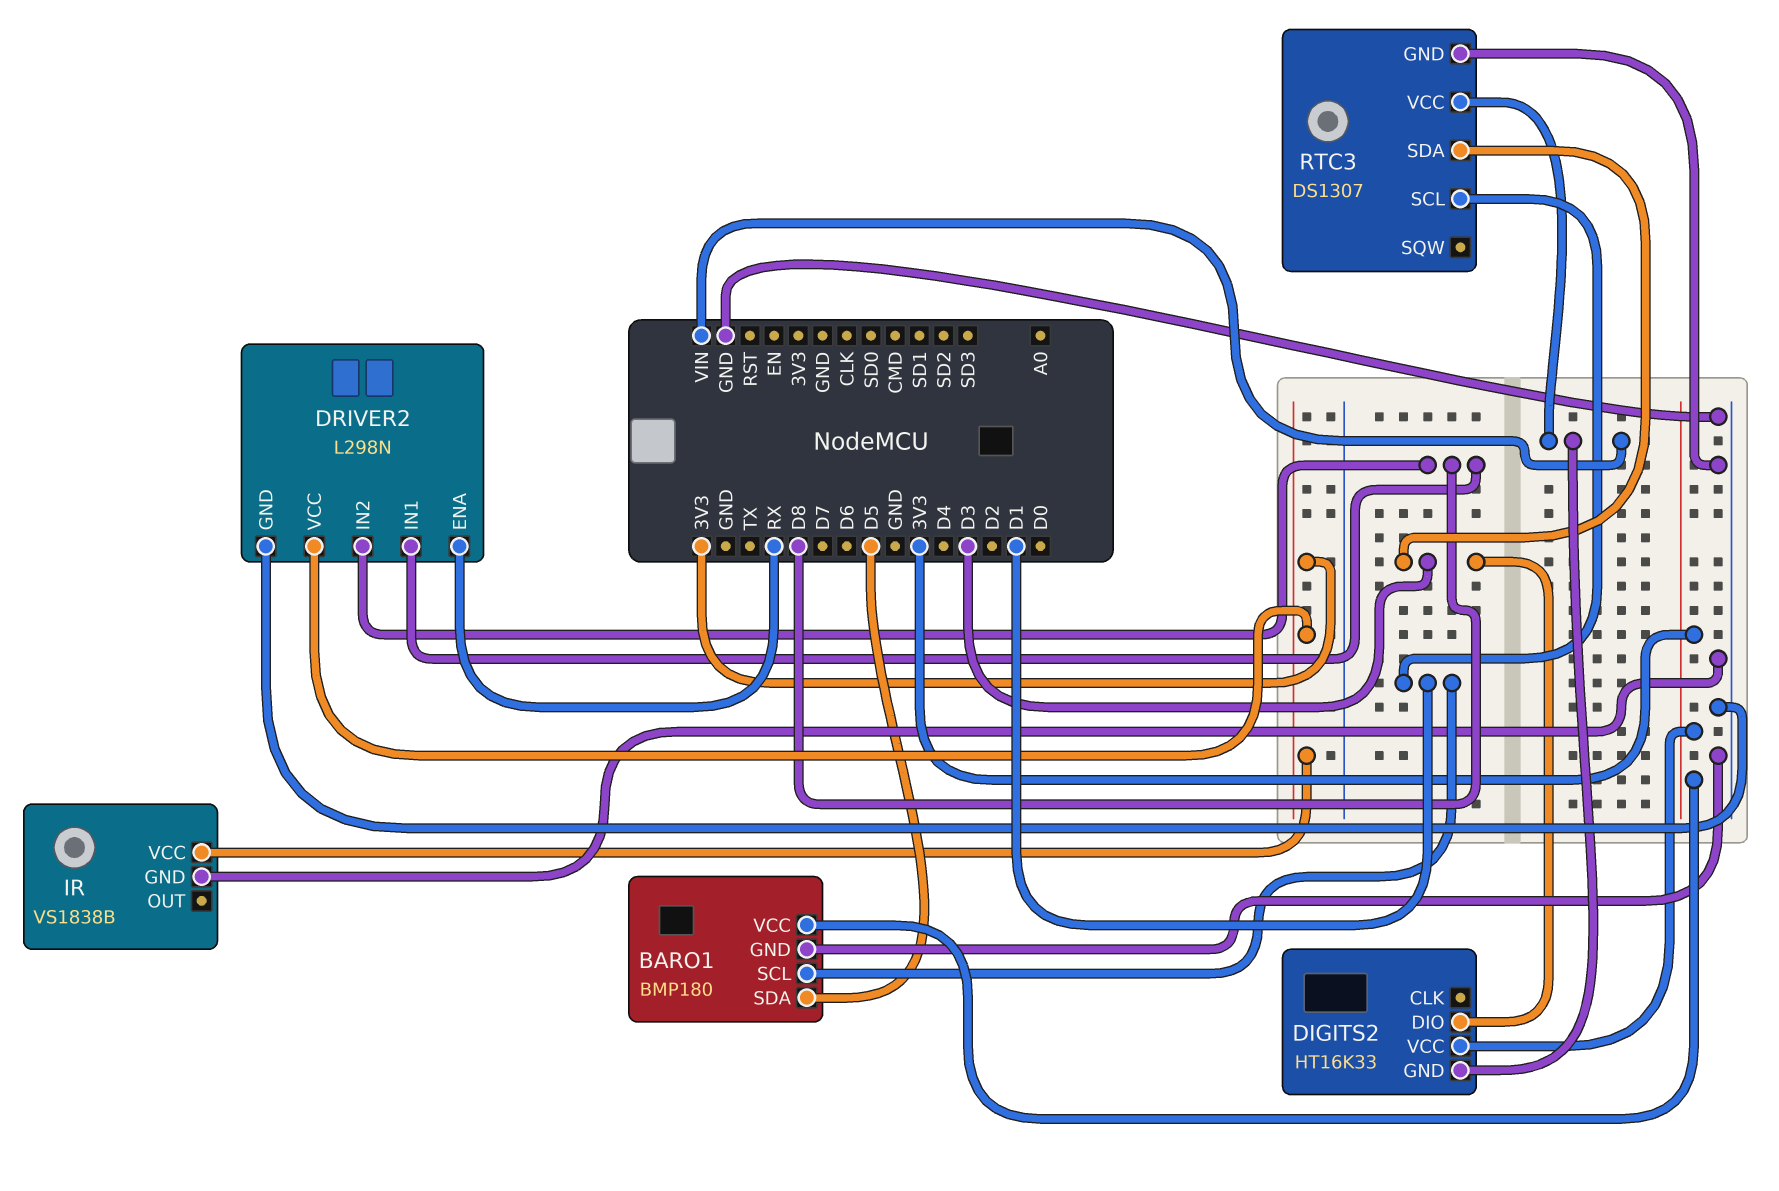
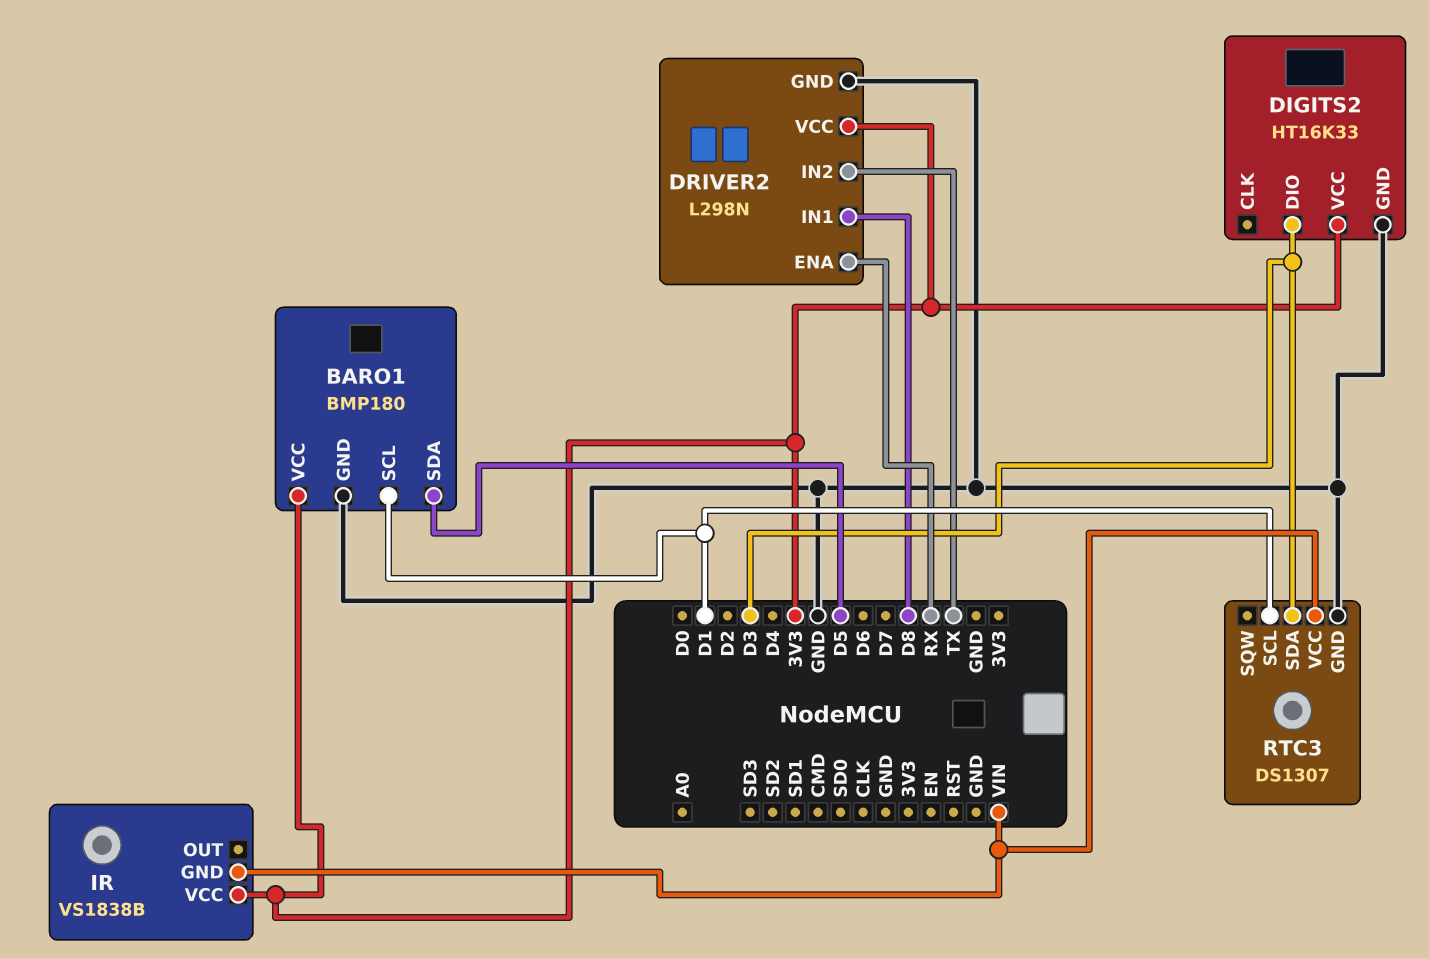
DIGITS2 pin GND: VIN -> GND
DRIVER2 pin IN2: D8 -> TX
IR pin GND: GND -> VIN

